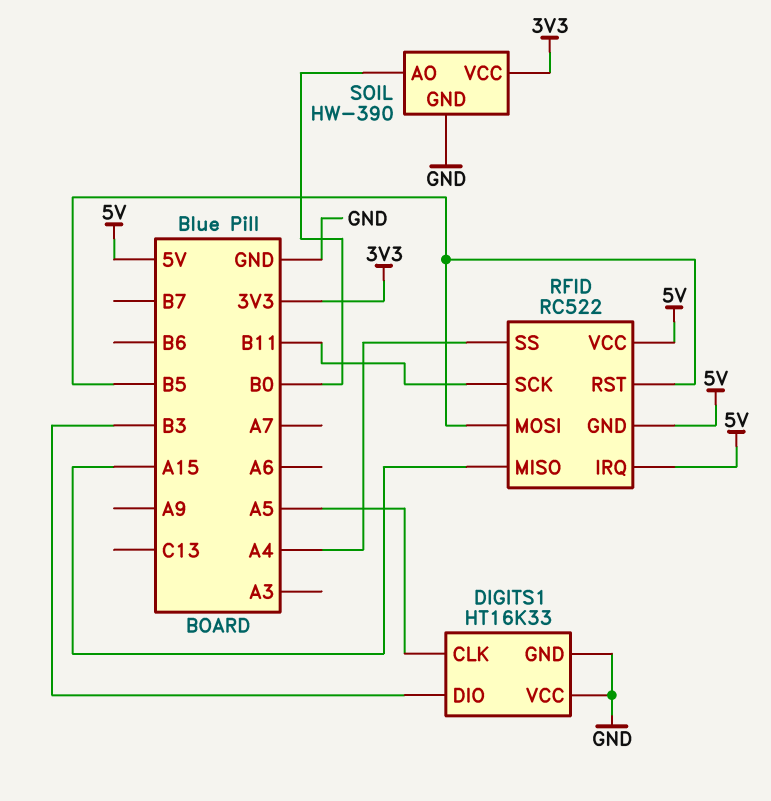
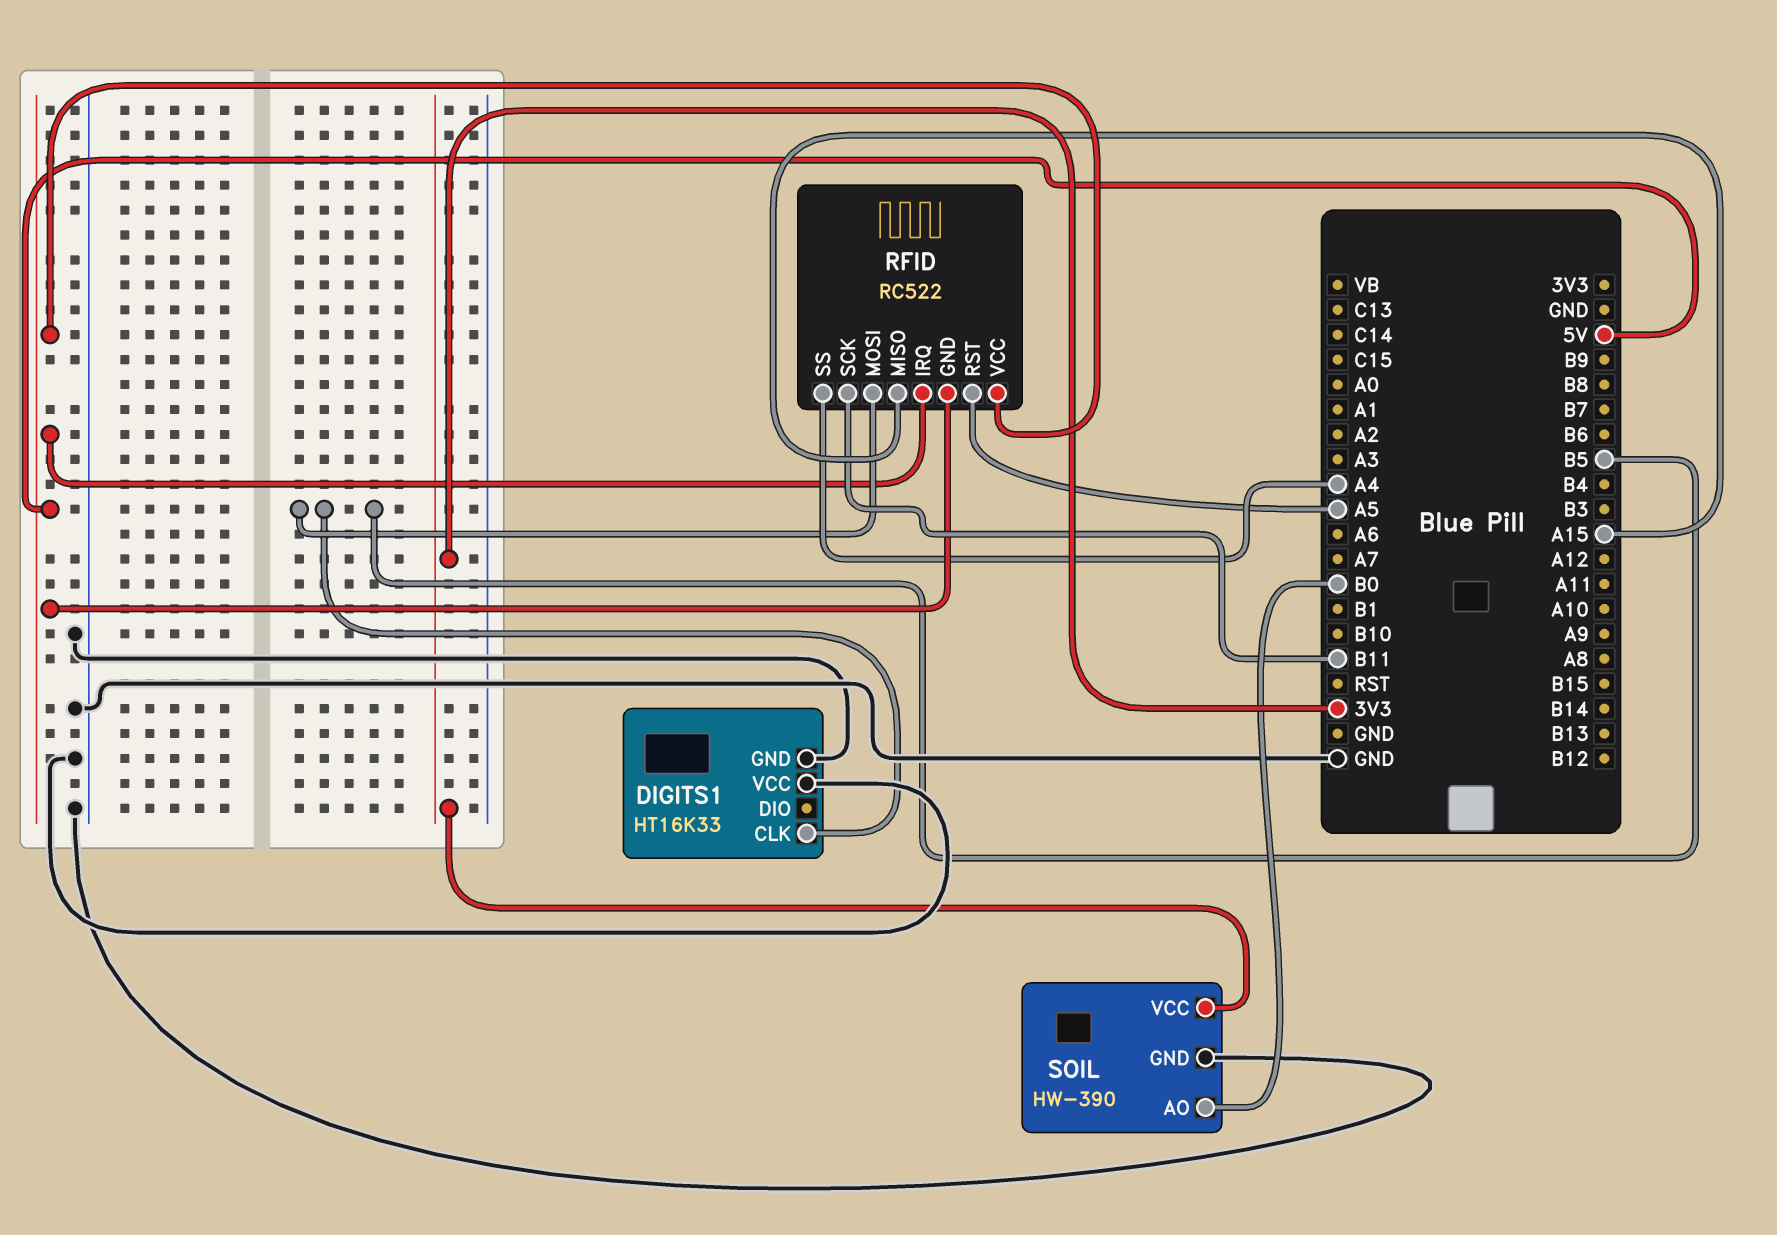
DIGITS1 pin CLK: A5 -> B5
DIGITS1 pin DIO: B3 -> none
RFID pin RST: B5 -> A5

